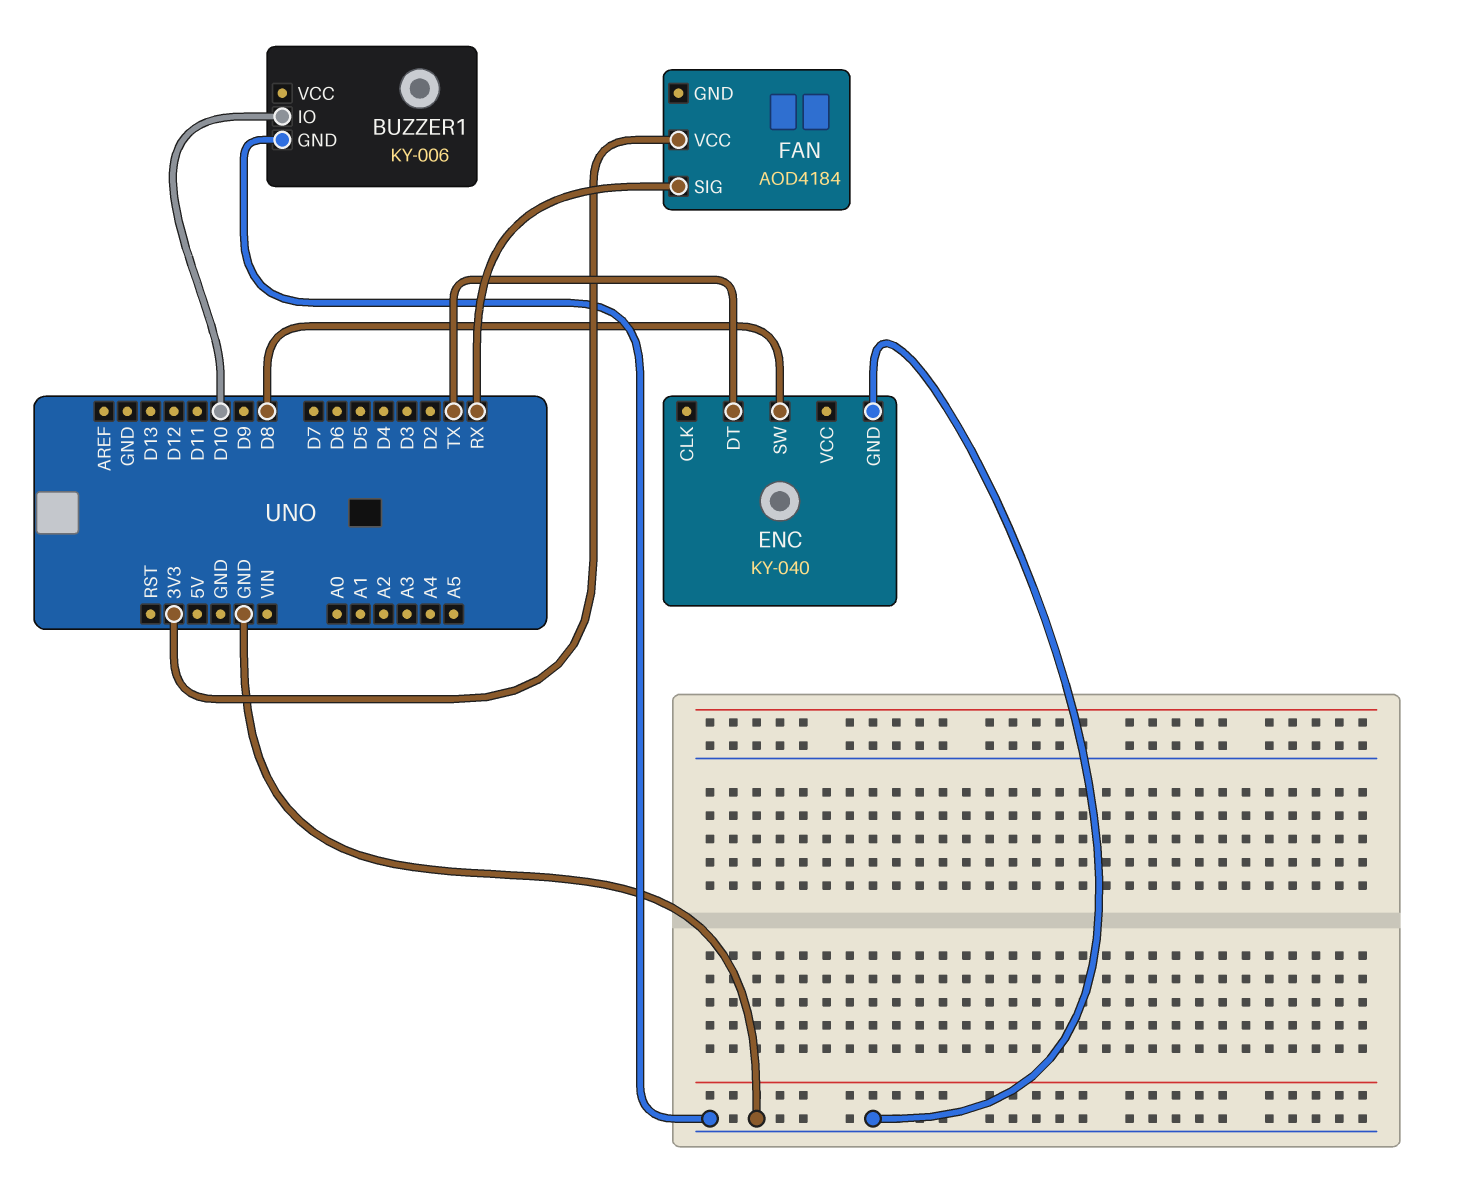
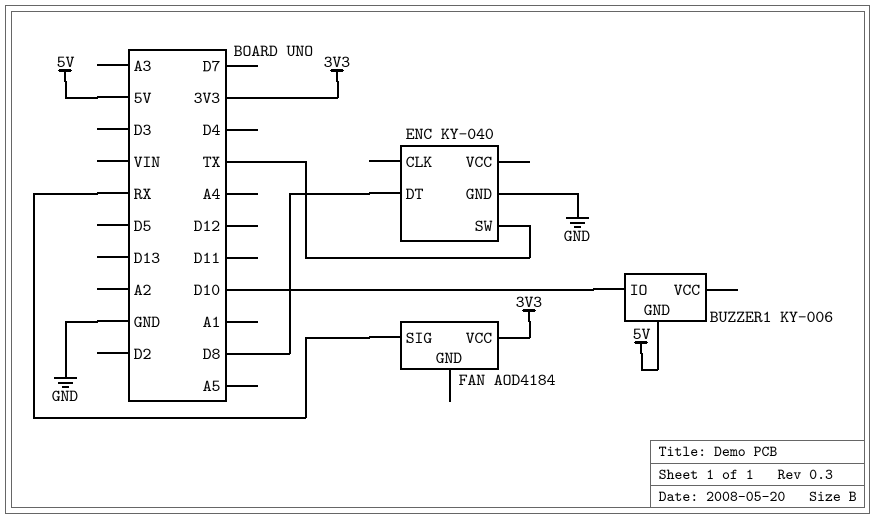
BUZZER1 pin GND: GND -> 5V
ENC pin DT: TX -> D8
ENC pin SW: D8 -> TX

